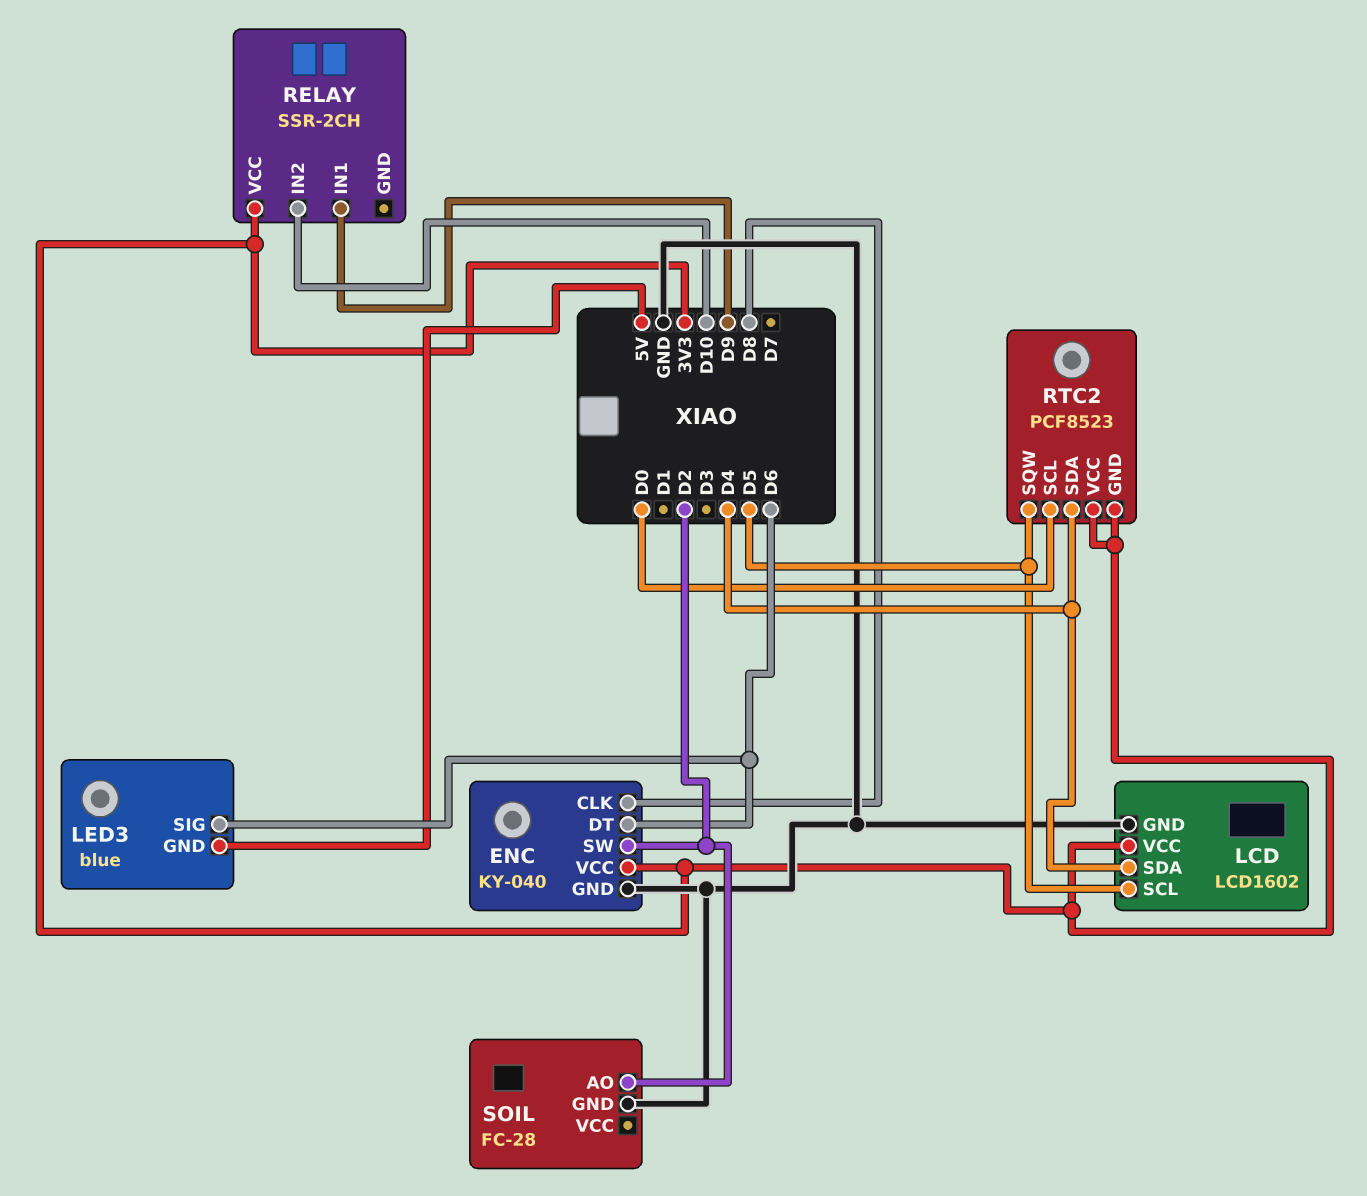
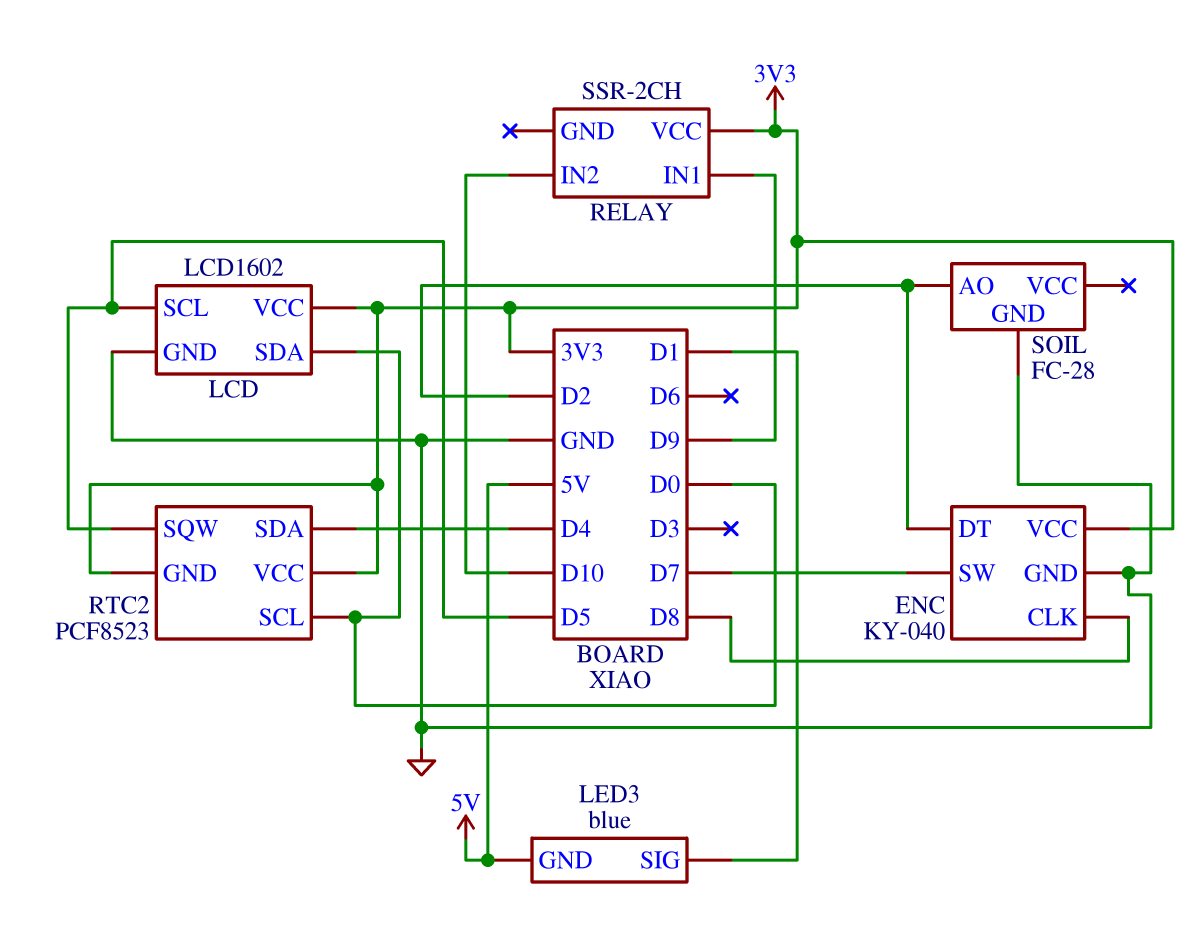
ENC pin DT: D6 -> D2
ENC pin SW: D2 -> D7
LCD pin SDA: D4 -> D0
LED3 pin SIG: D6 -> D1

